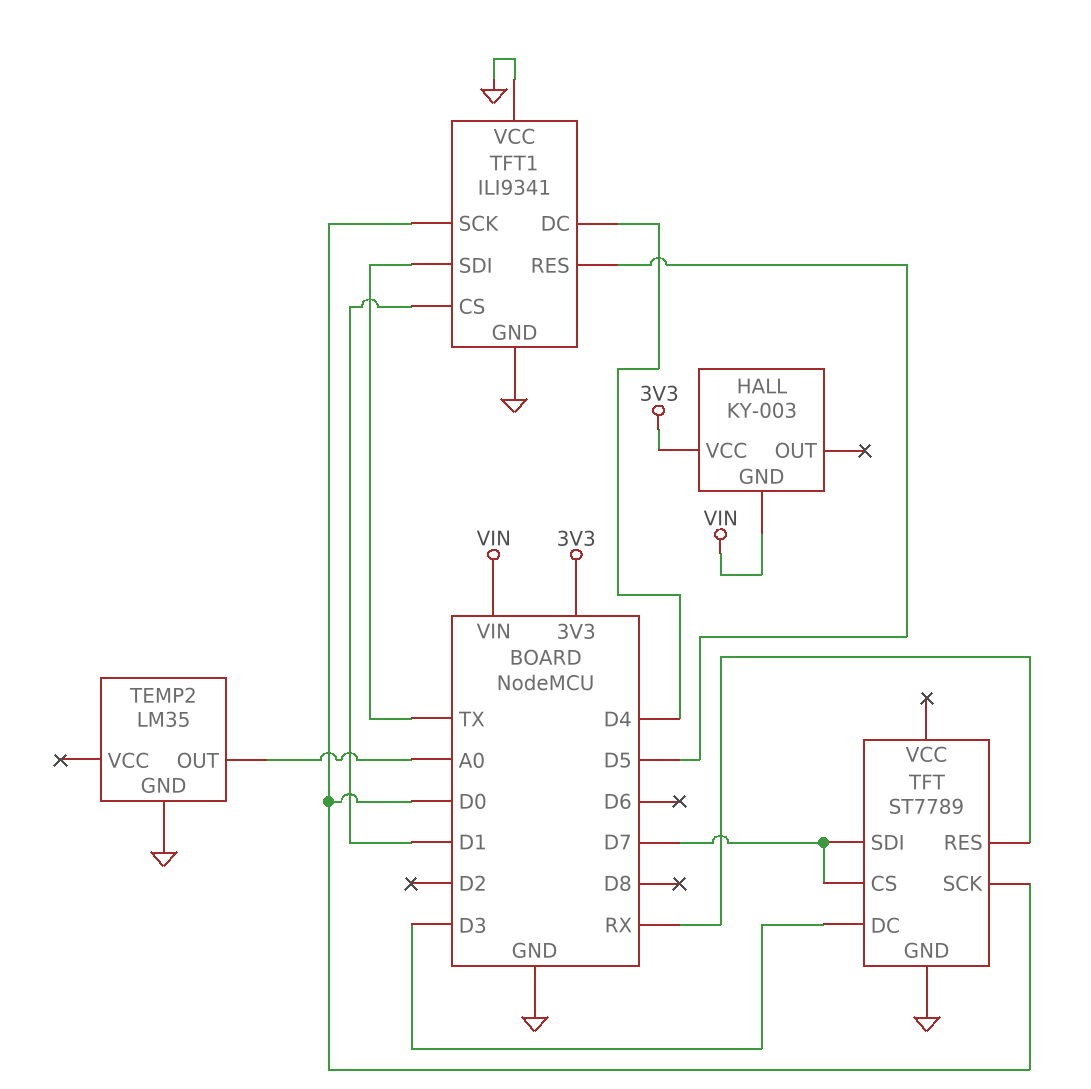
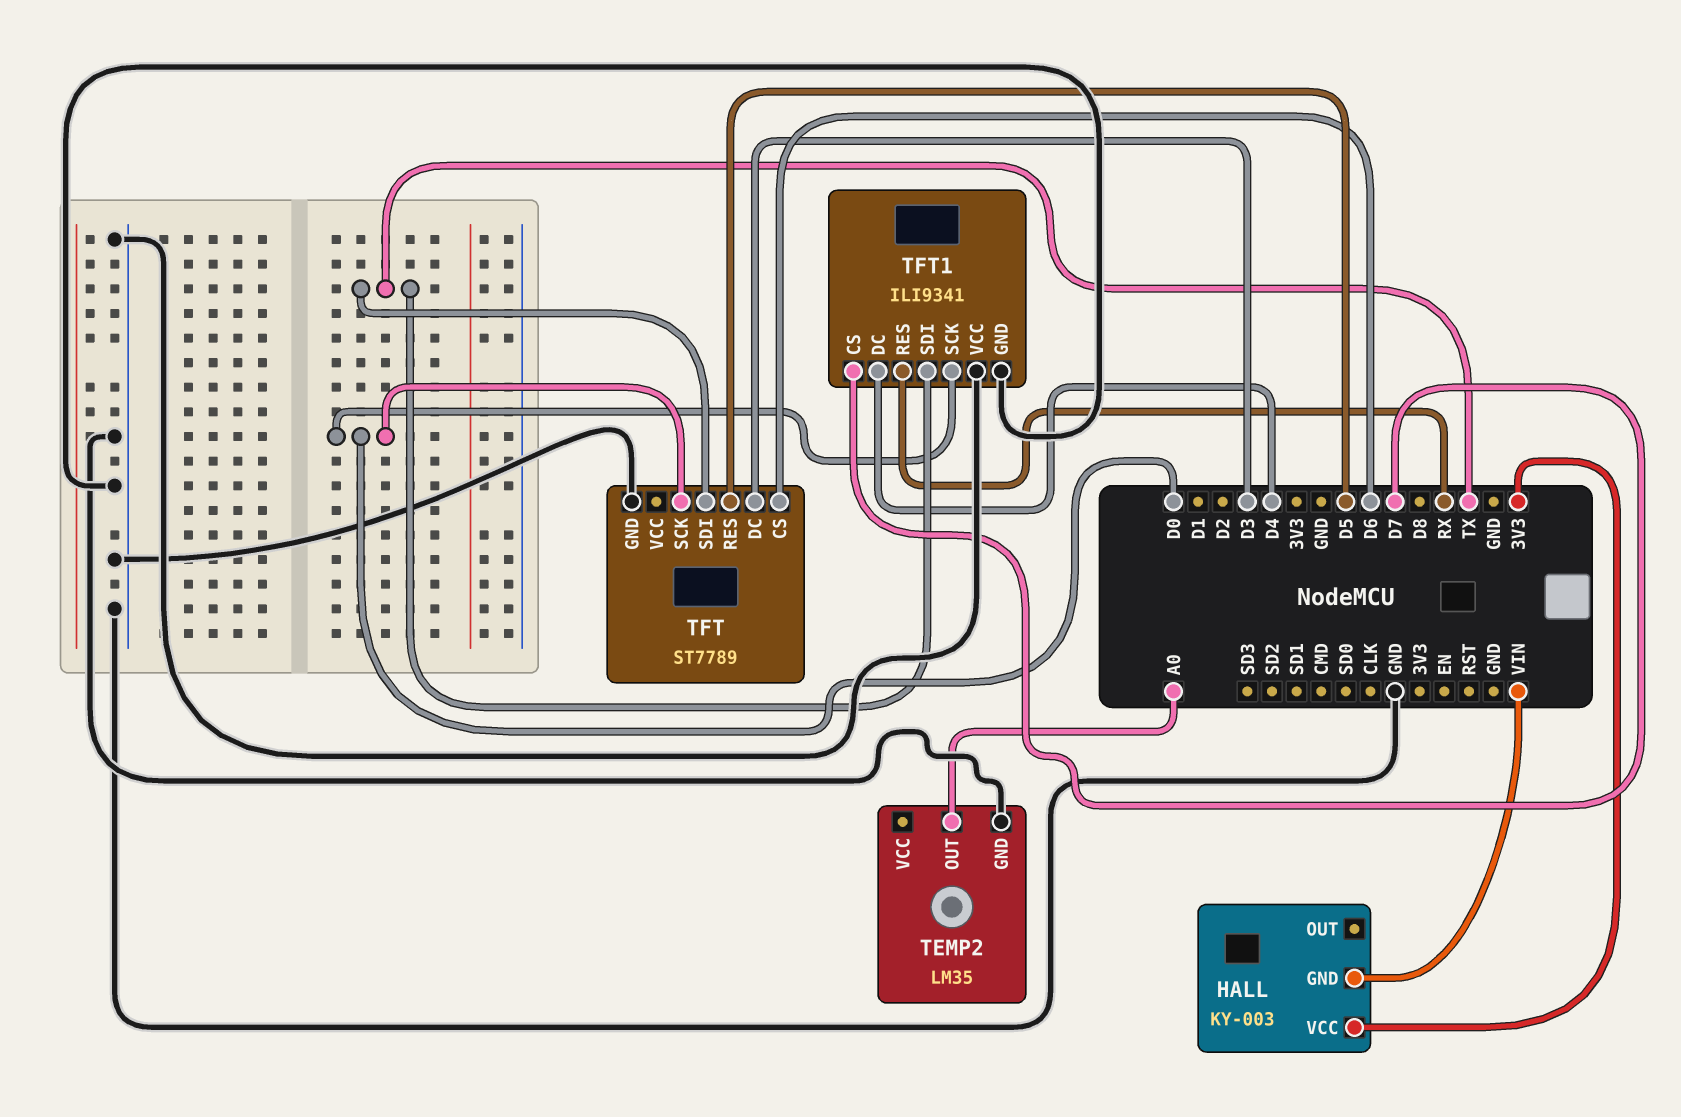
TFT pin CS: D7 -> D6
TFT pin RES: RX -> D5
TFT pin SDI: D7 -> TX
TFT1 pin CS: D1 -> D7
TFT1 pin RES: D5 -> RX

